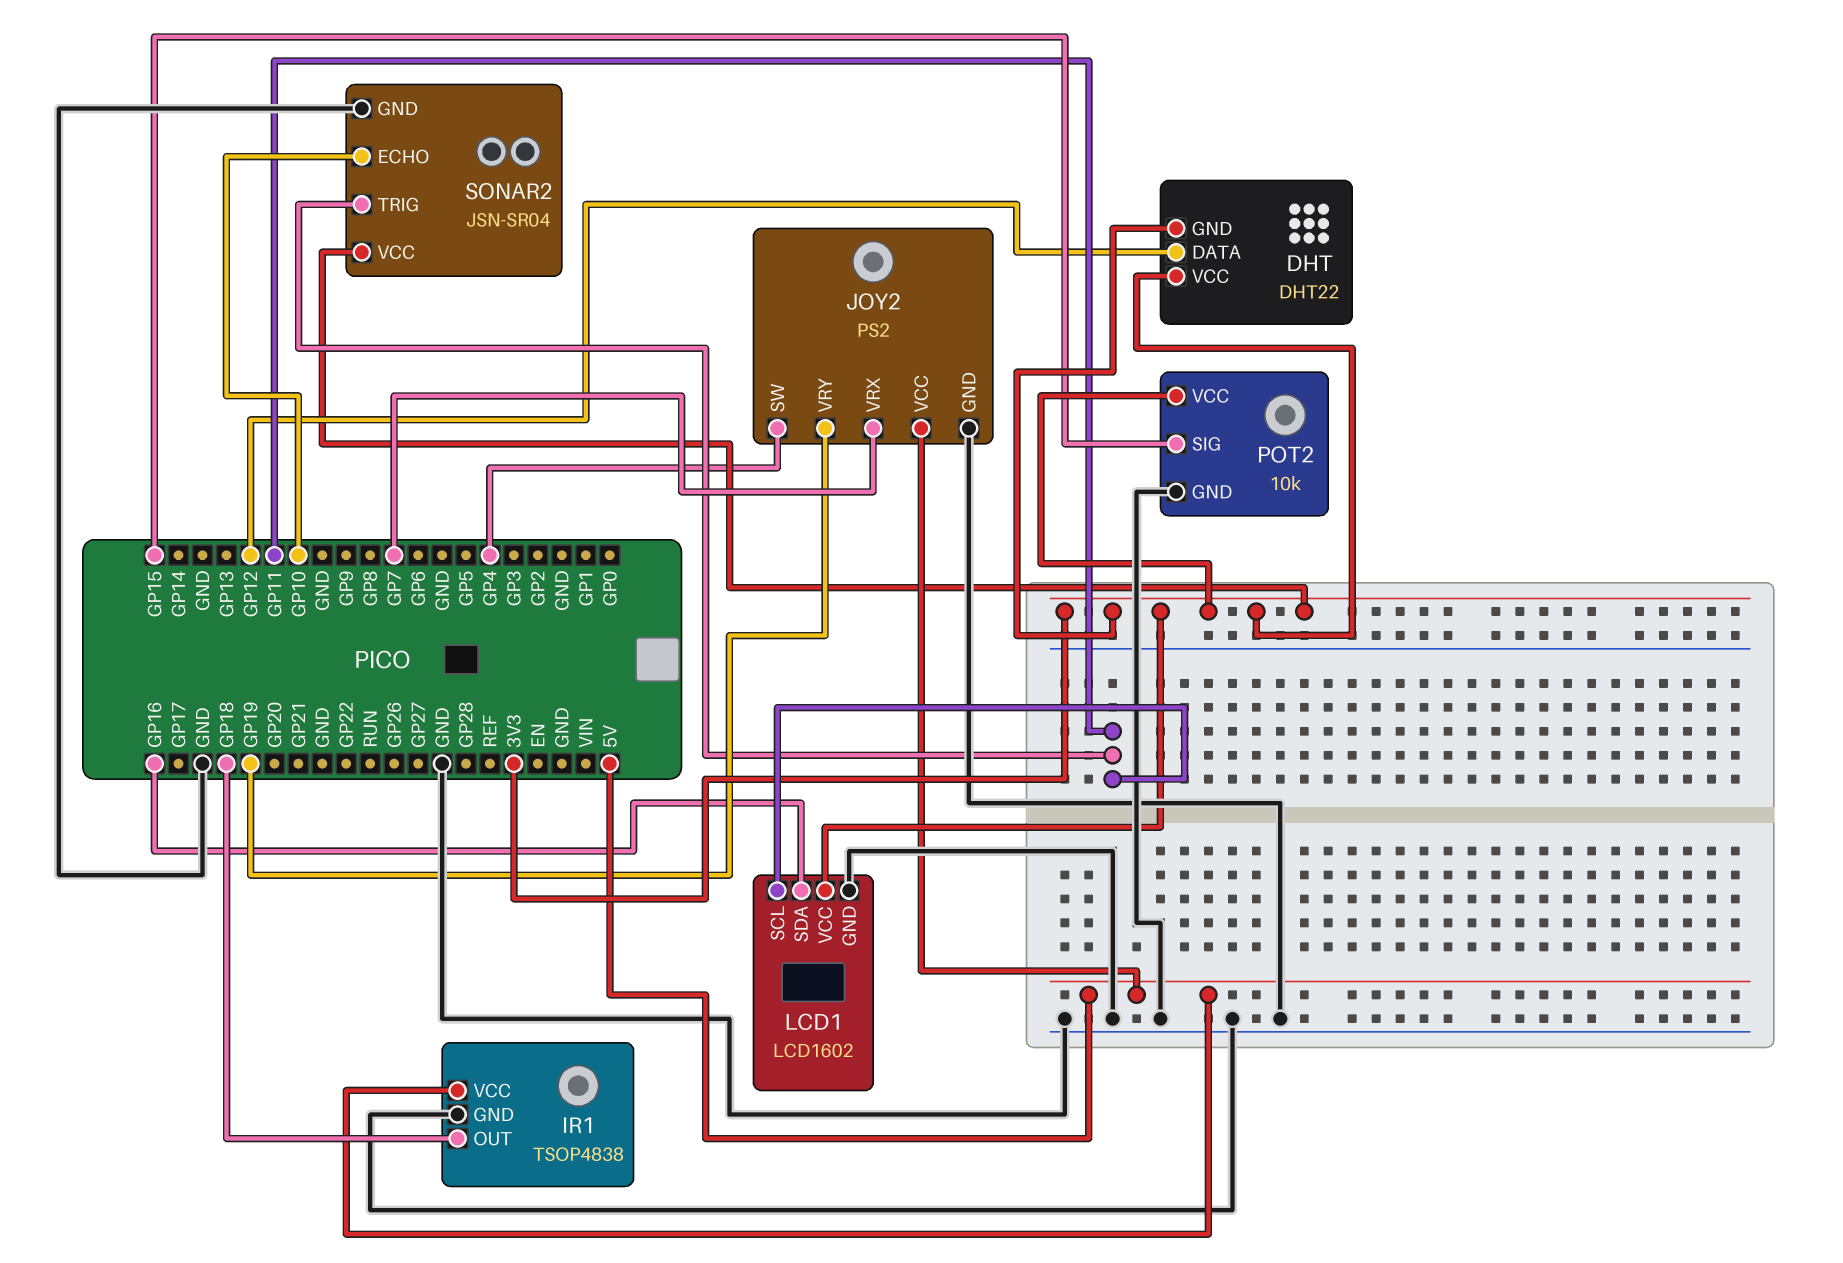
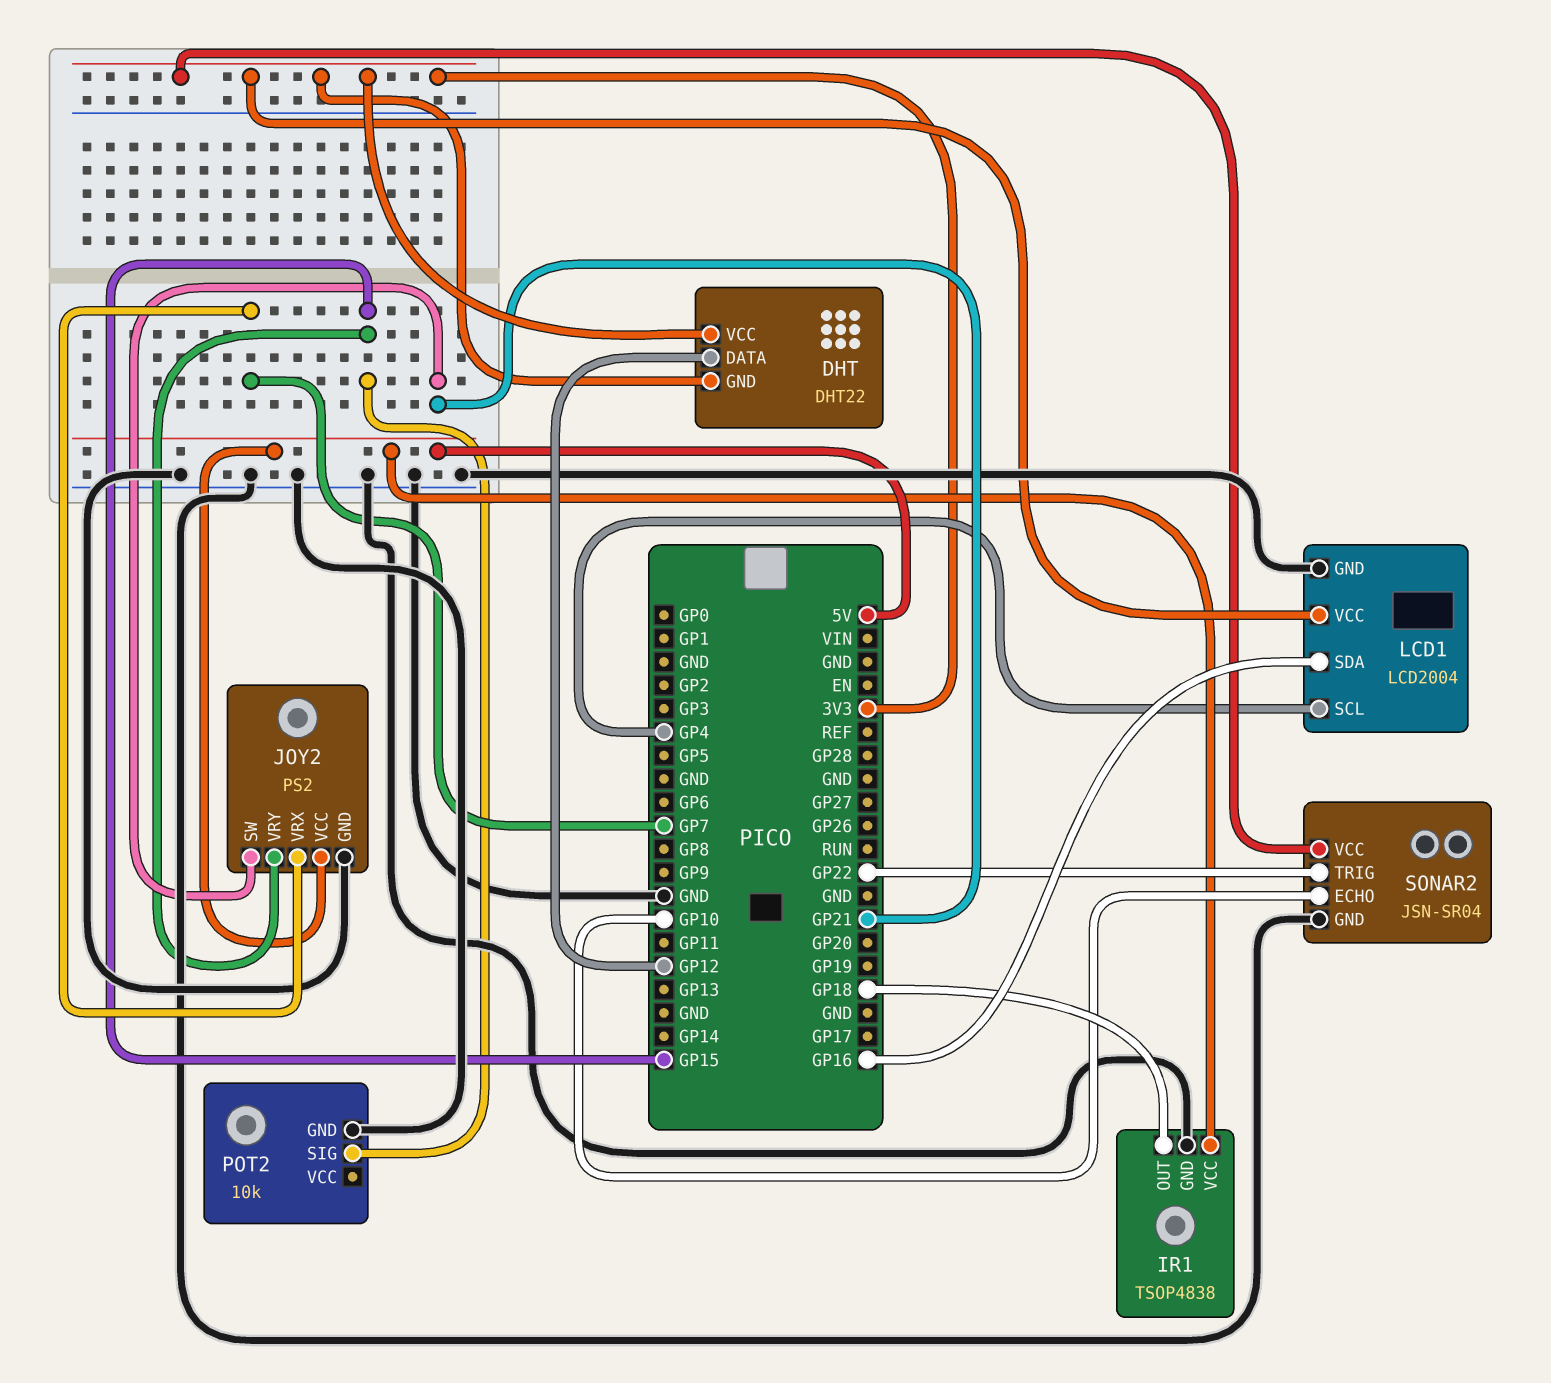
JOY2 pin SW: GP4 -> GP21
JOY2 pin VRY: GP19 -> GP15
LCD1: LCD1602 -> LCD2004
LCD1 pin SCL: GP11 -> GP4
POT2 pin VCC: 3V3 -> none
SONAR2 pin TRIG: GP11 -> GP22

